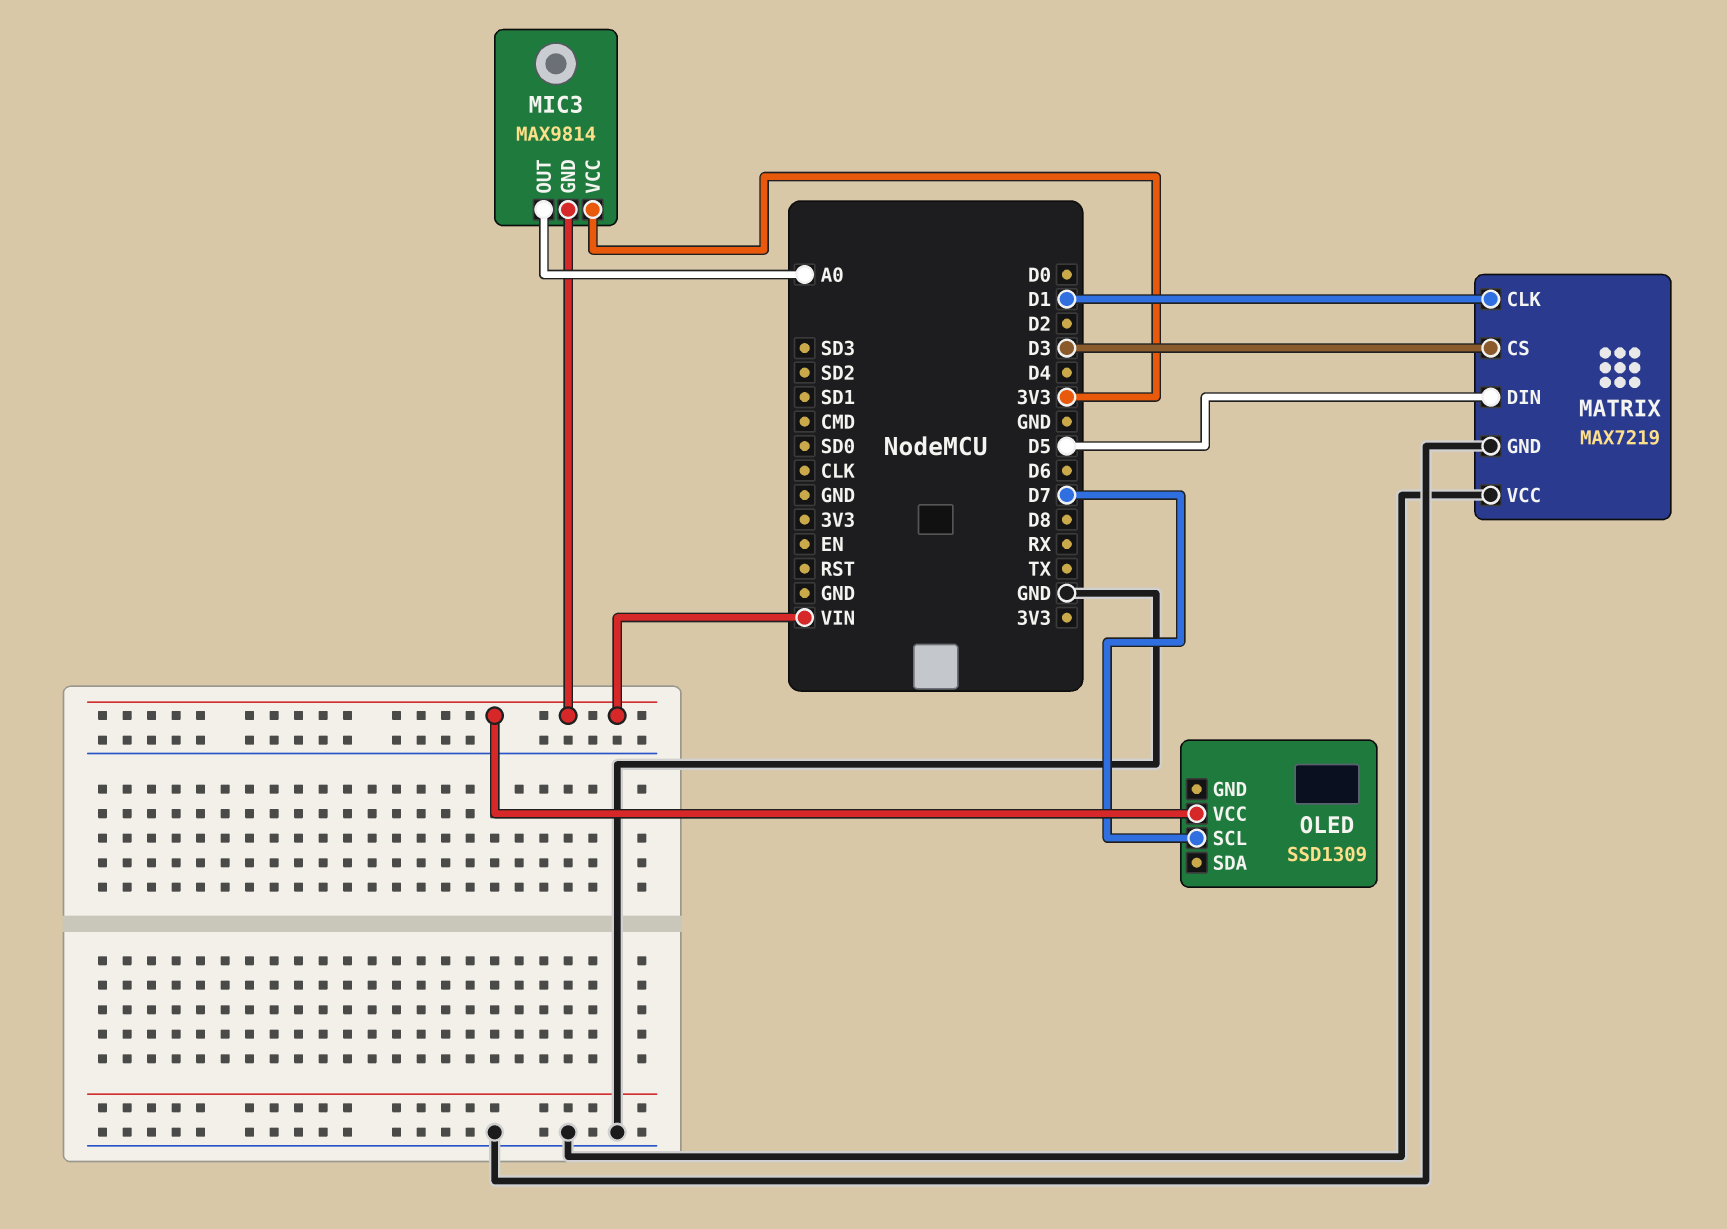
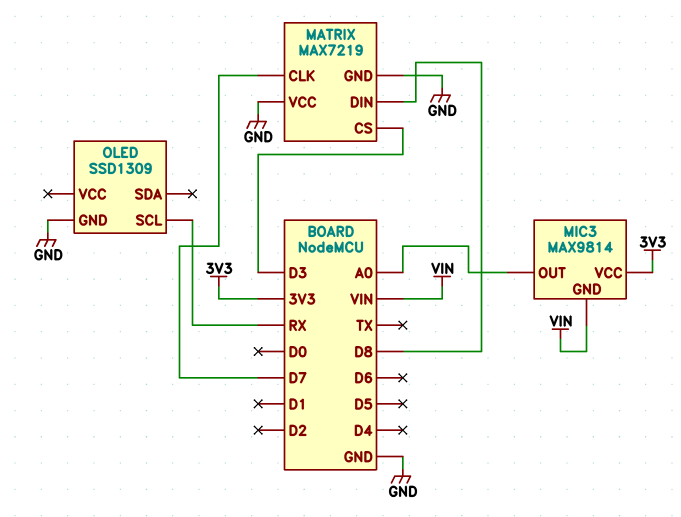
MATRIX pin CLK: D1 -> D7
MATRIX pin DIN: D5 -> D8
OLED pin GND: none -> GND
OLED pin SCL: D7 -> RX
OLED pin VCC: VIN -> none

